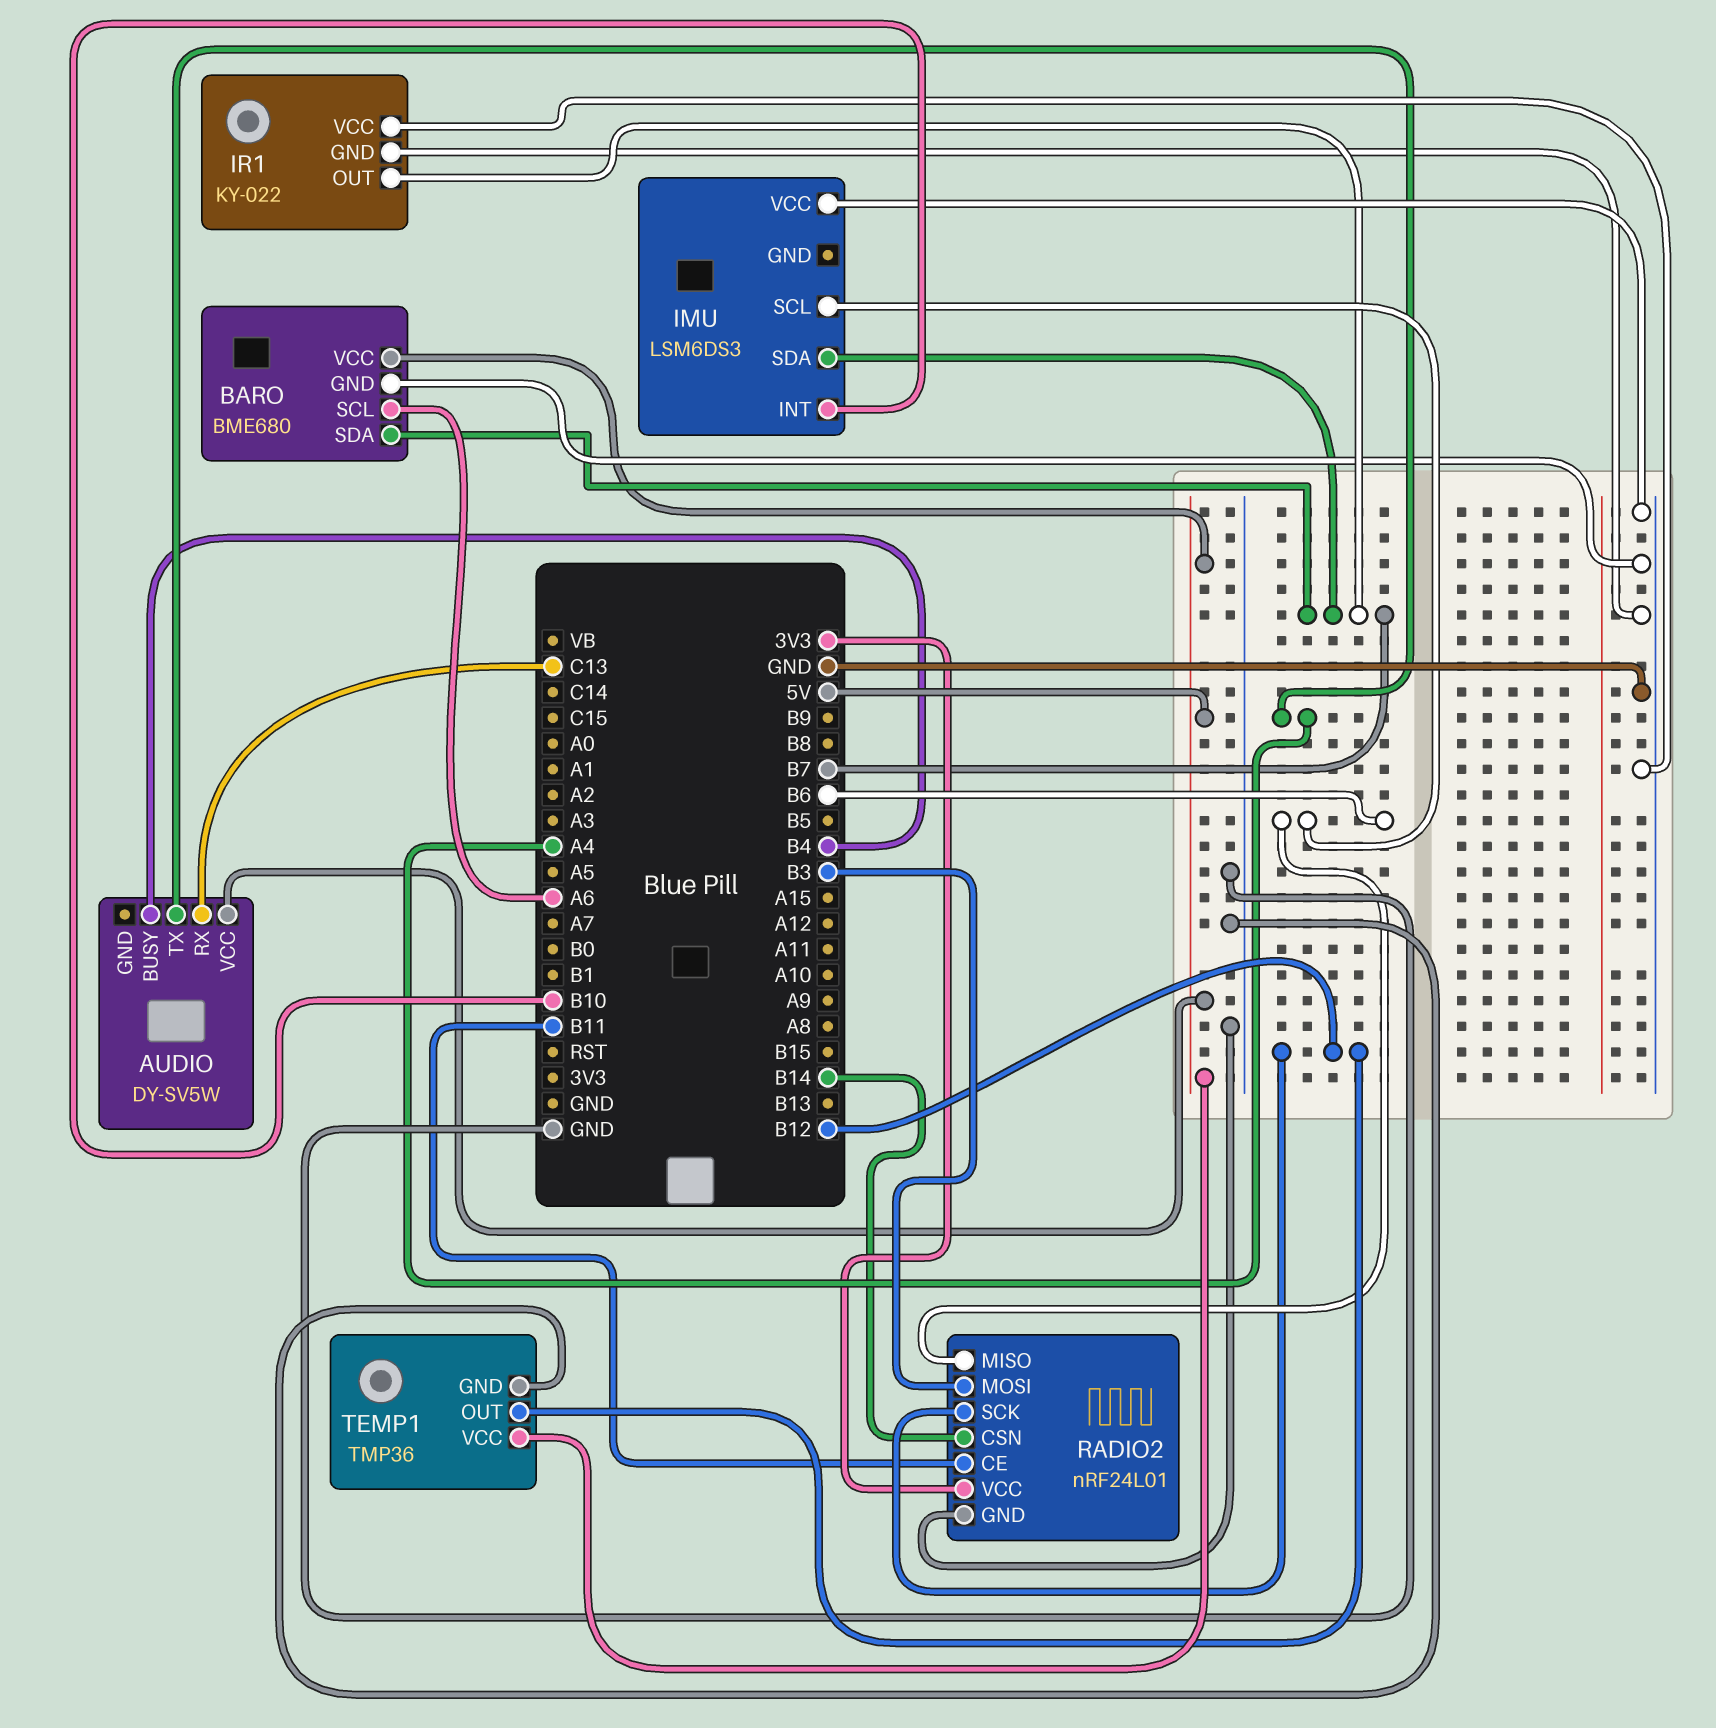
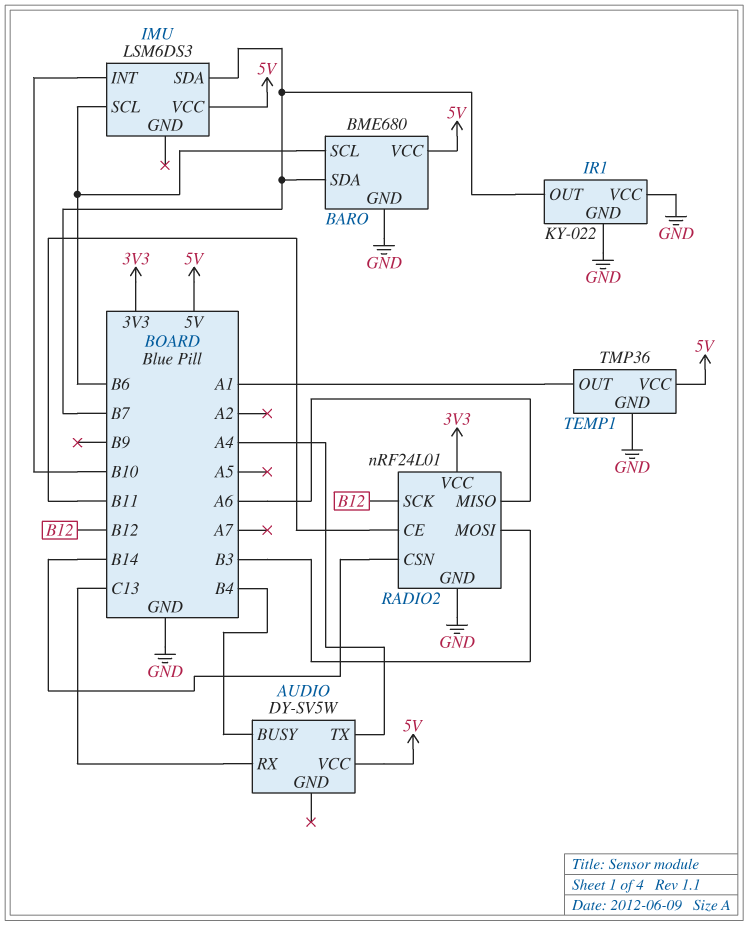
BARO pin SCL: A6 -> B6
IMU pin VCC: GND -> 5V
RADIO2 pin MISO: B6 -> A6
TEMP1 pin OUT: B12 -> A1

